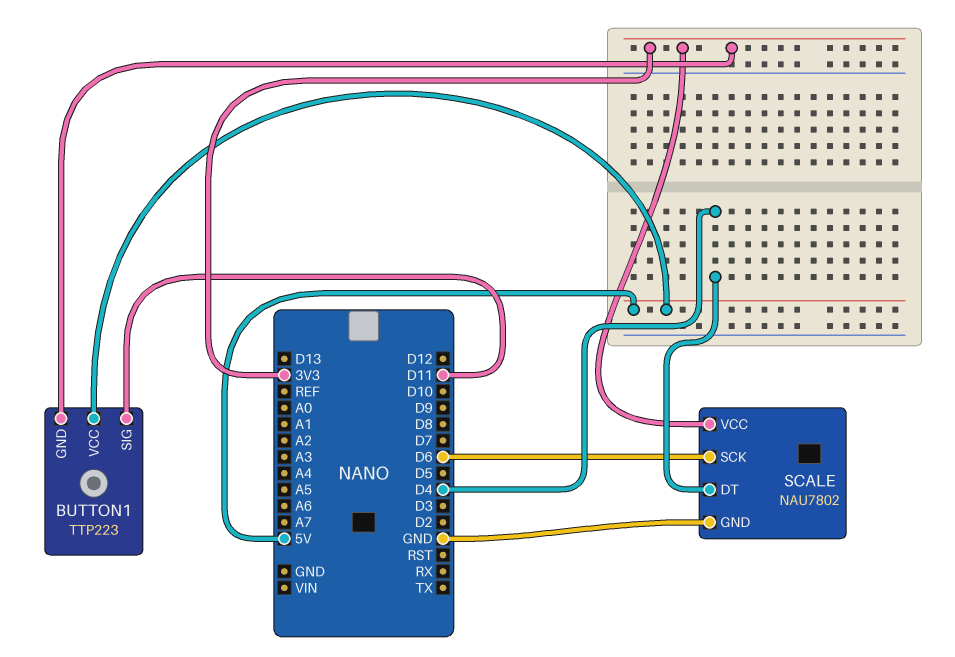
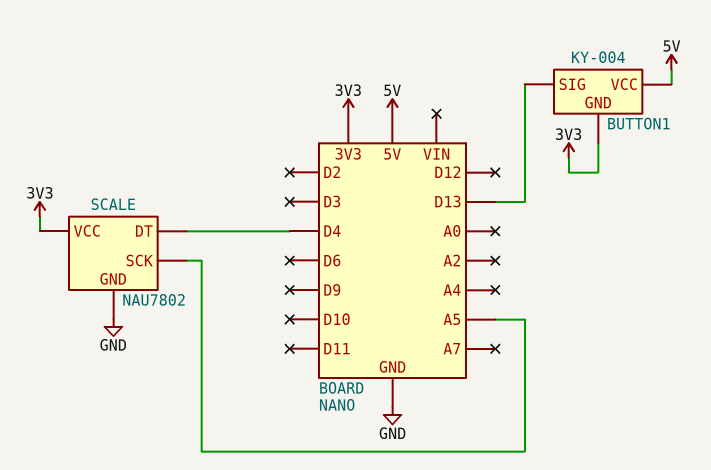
BUTTON1: TTP223 -> KY-004
BUTTON1 pin SIG: D11 -> D13
SCALE pin SCK: D6 -> A5

